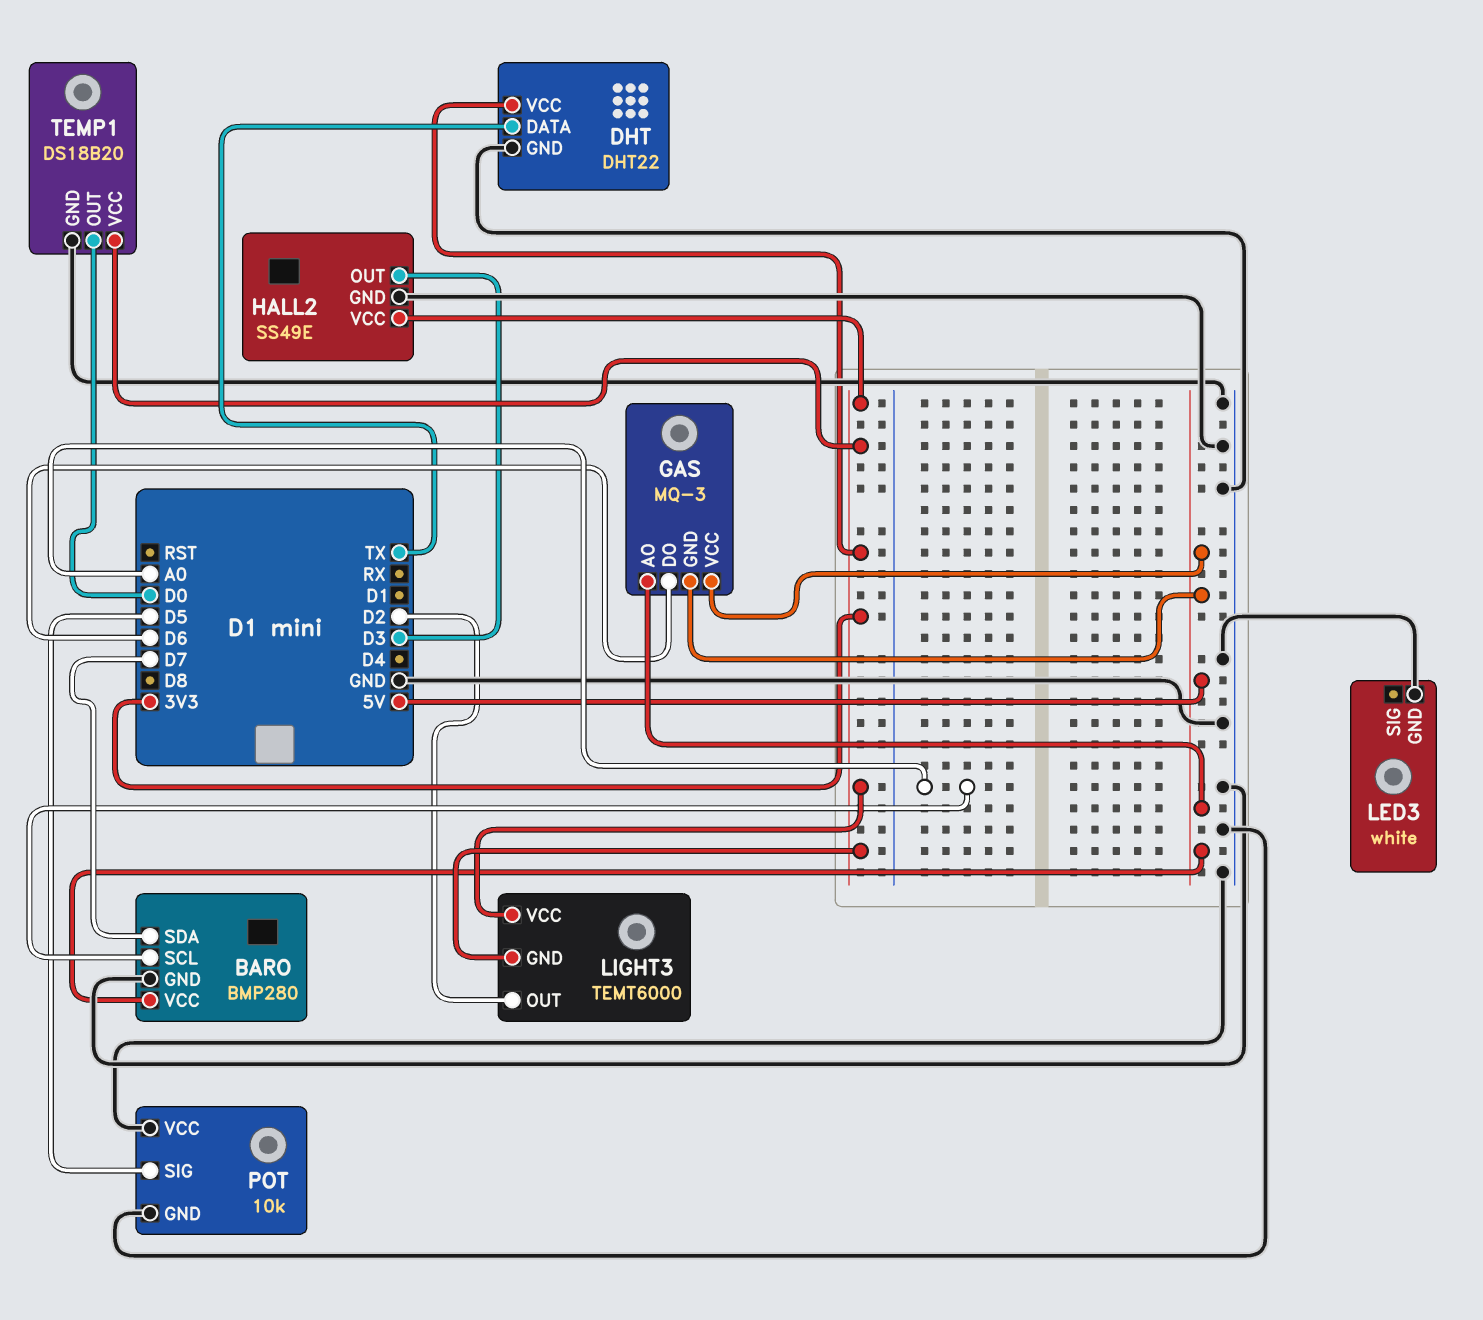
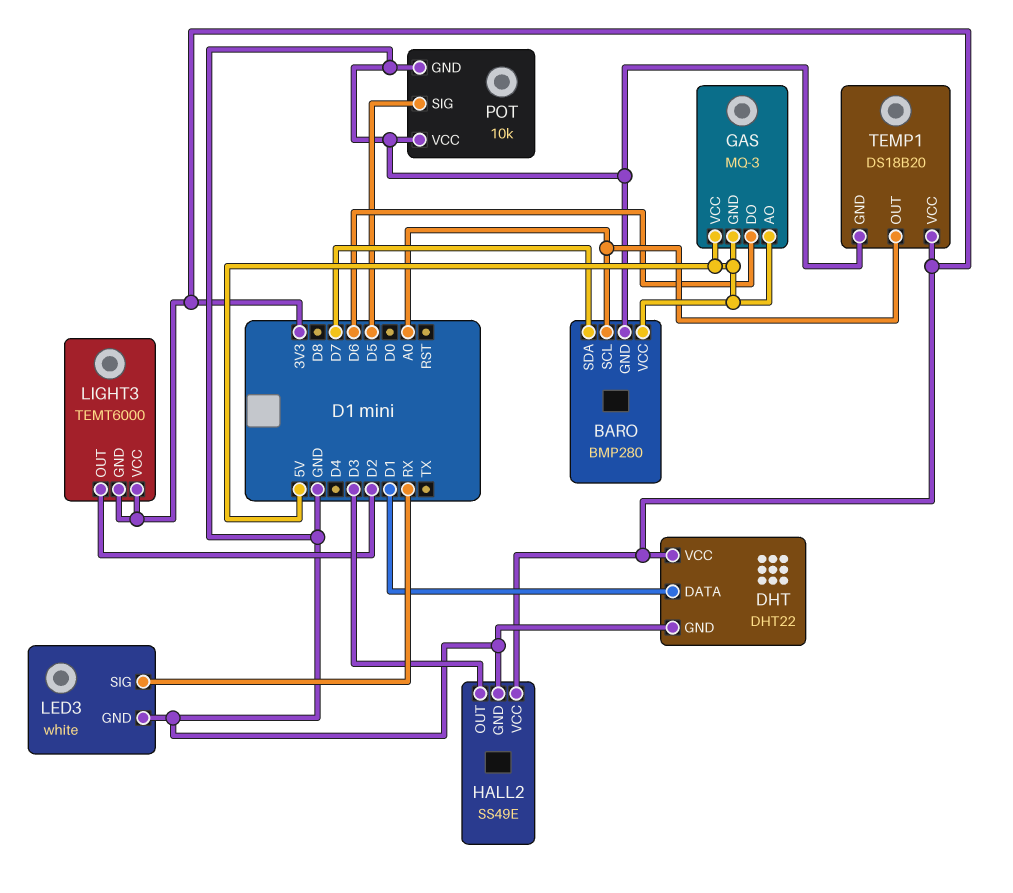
DHT pin DATA: TX -> D1
LED3 pin SIG: none -> RX
TEMP1 pin OUT: D0 -> A0

